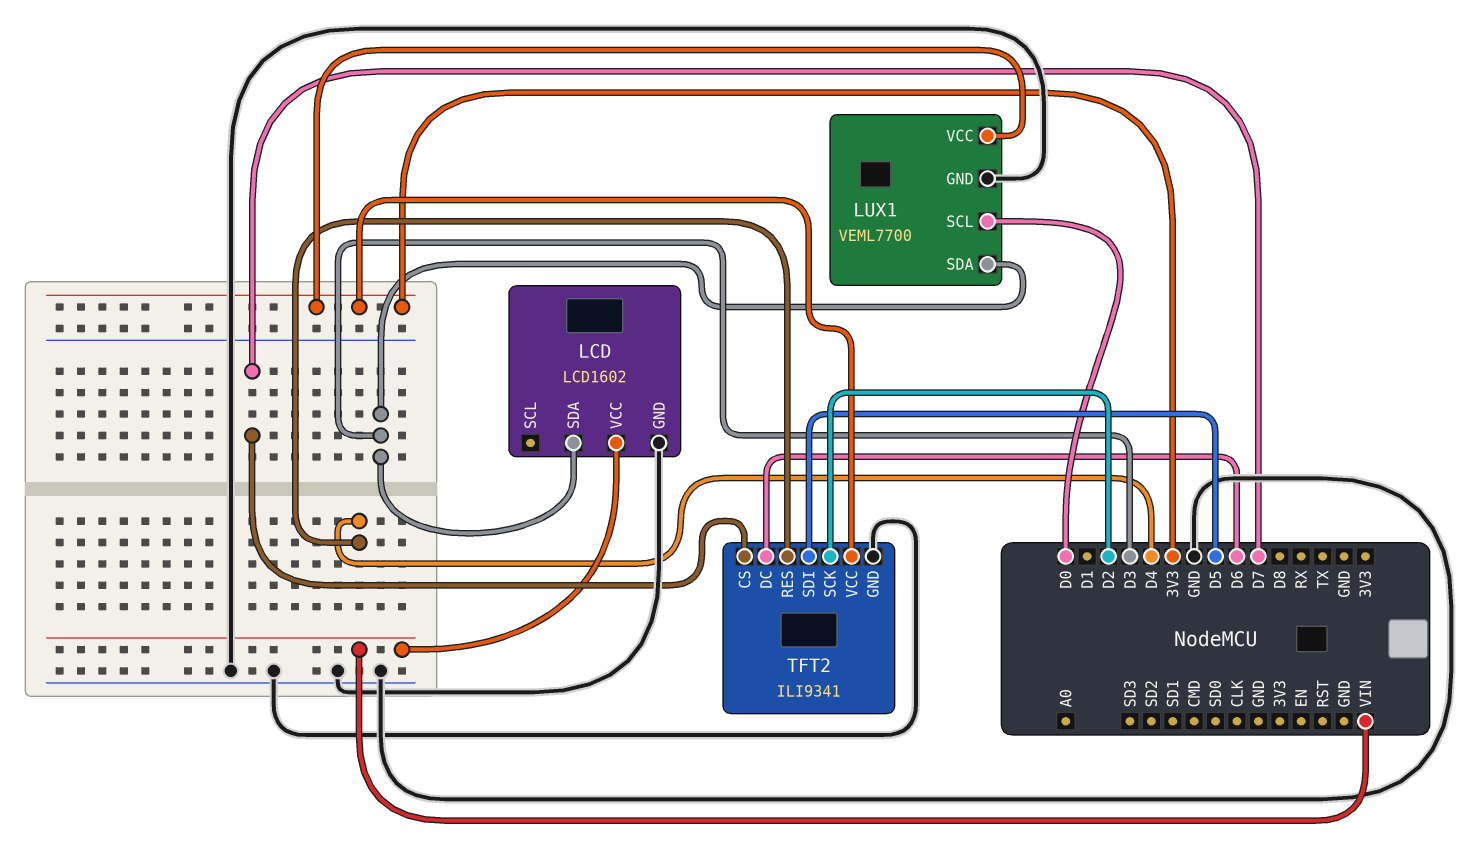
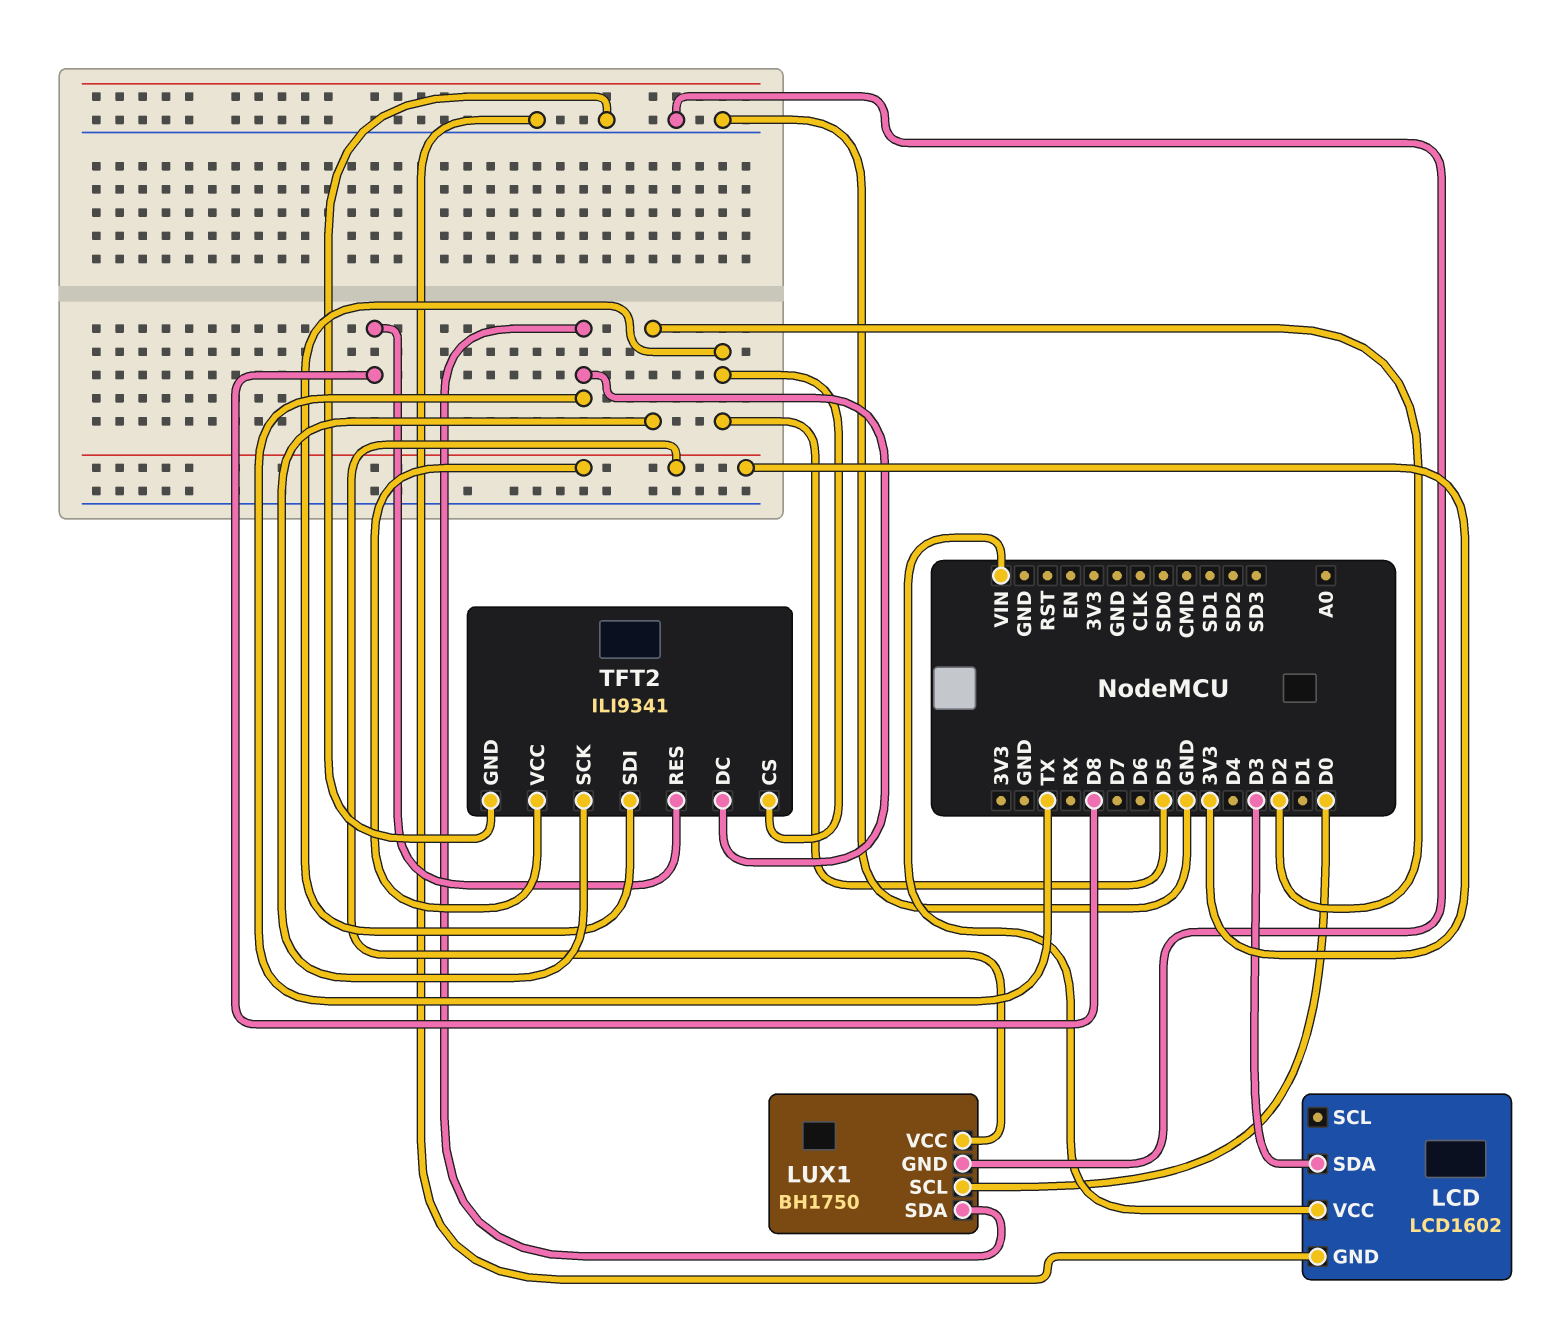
LUX1: VEML7700 -> BH1750
LUX1 pin SDA: D3 -> TX
TFT2 pin CS: D7 -> D5
TFT2 pin DC: D6 -> TX
TFT2 pin RES: D4 -> D8

